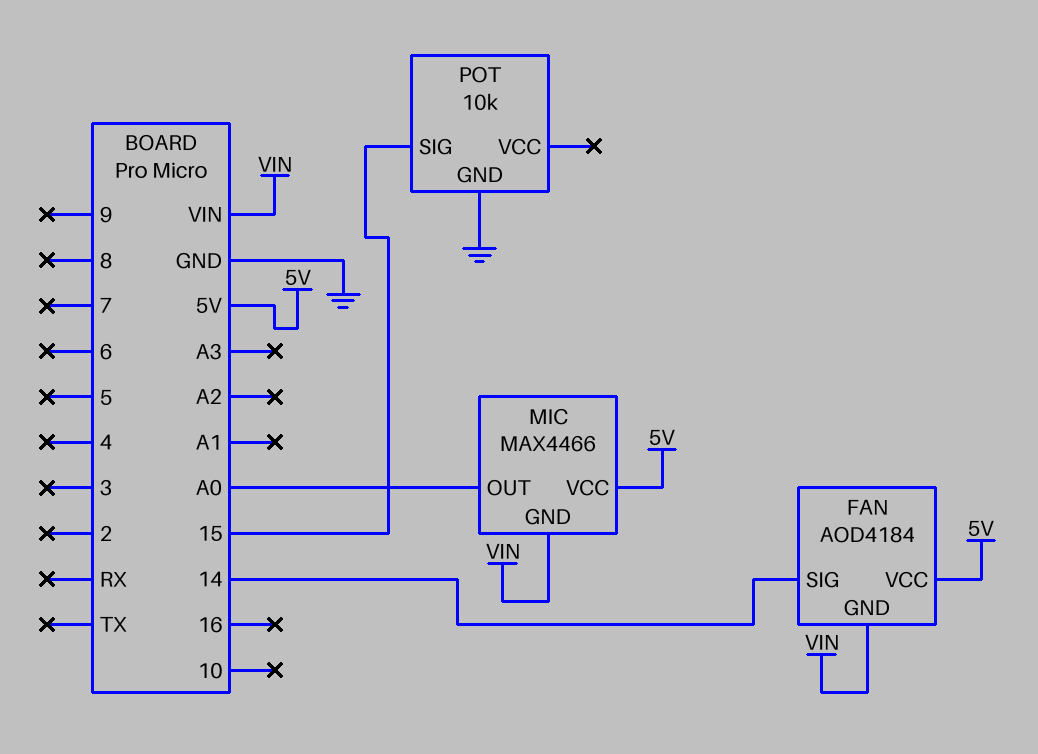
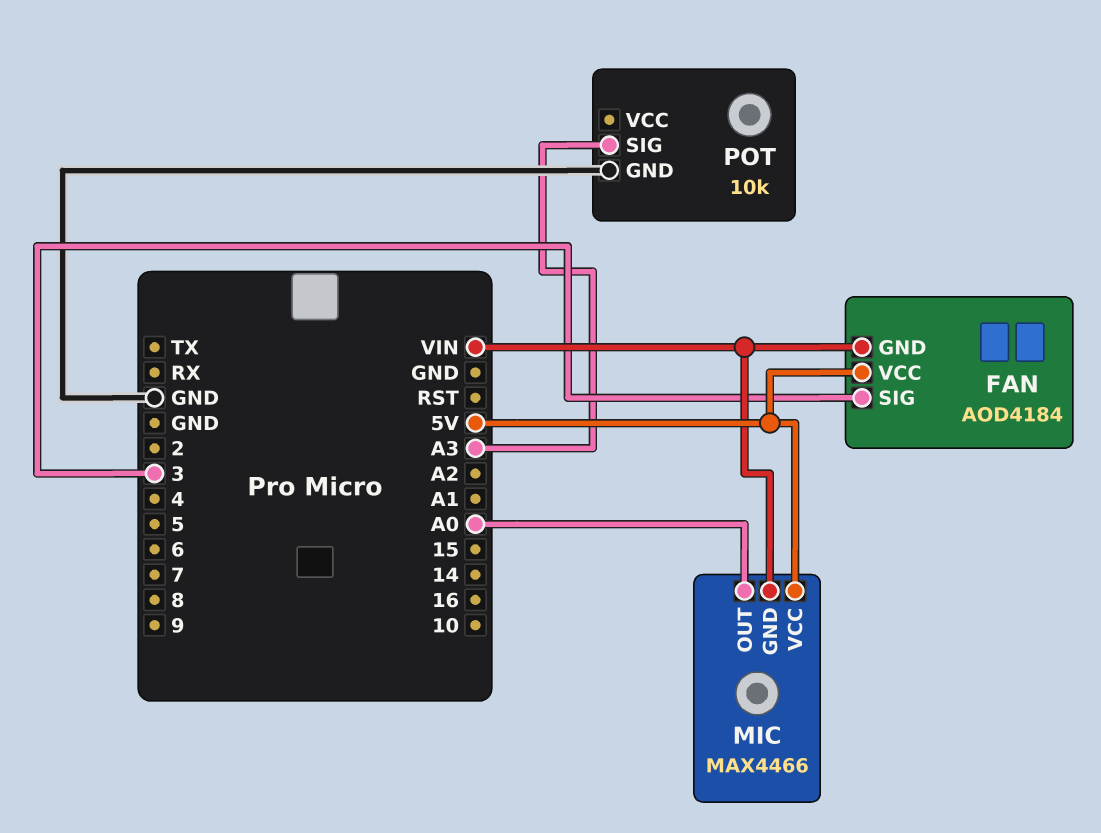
FAN pin SIG: 14 -> 3
POT pin SIG: 15 -> A3

